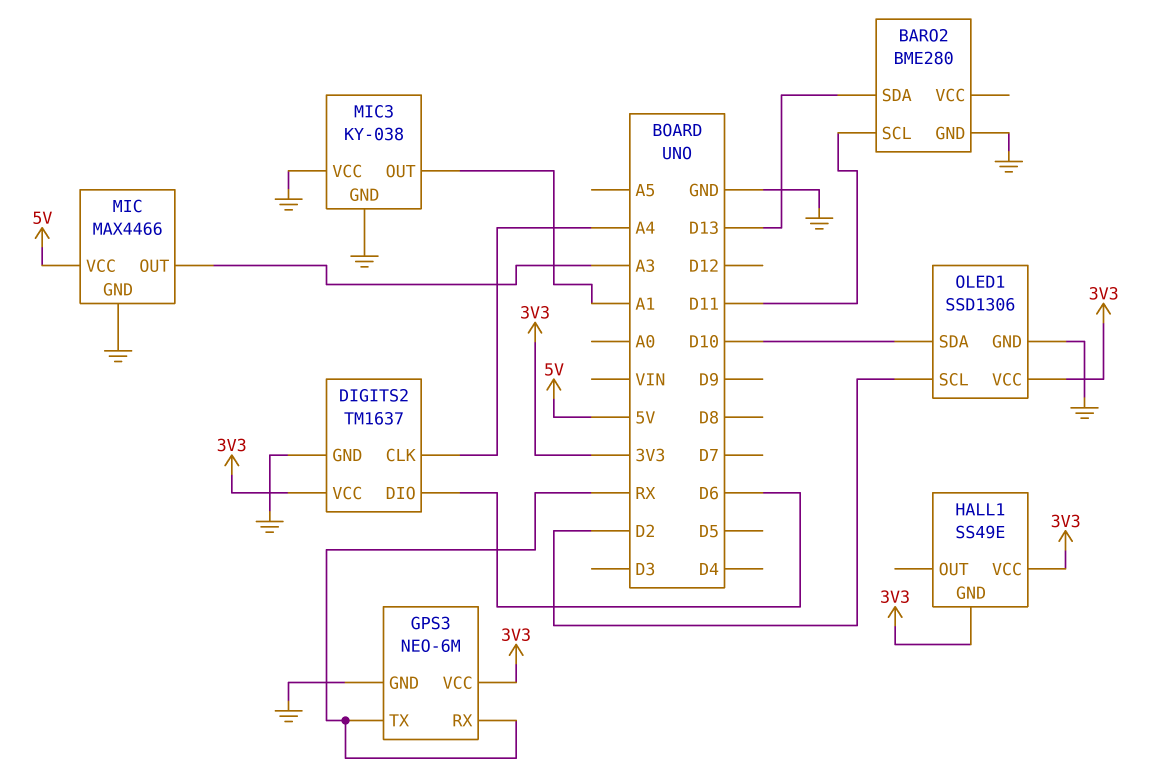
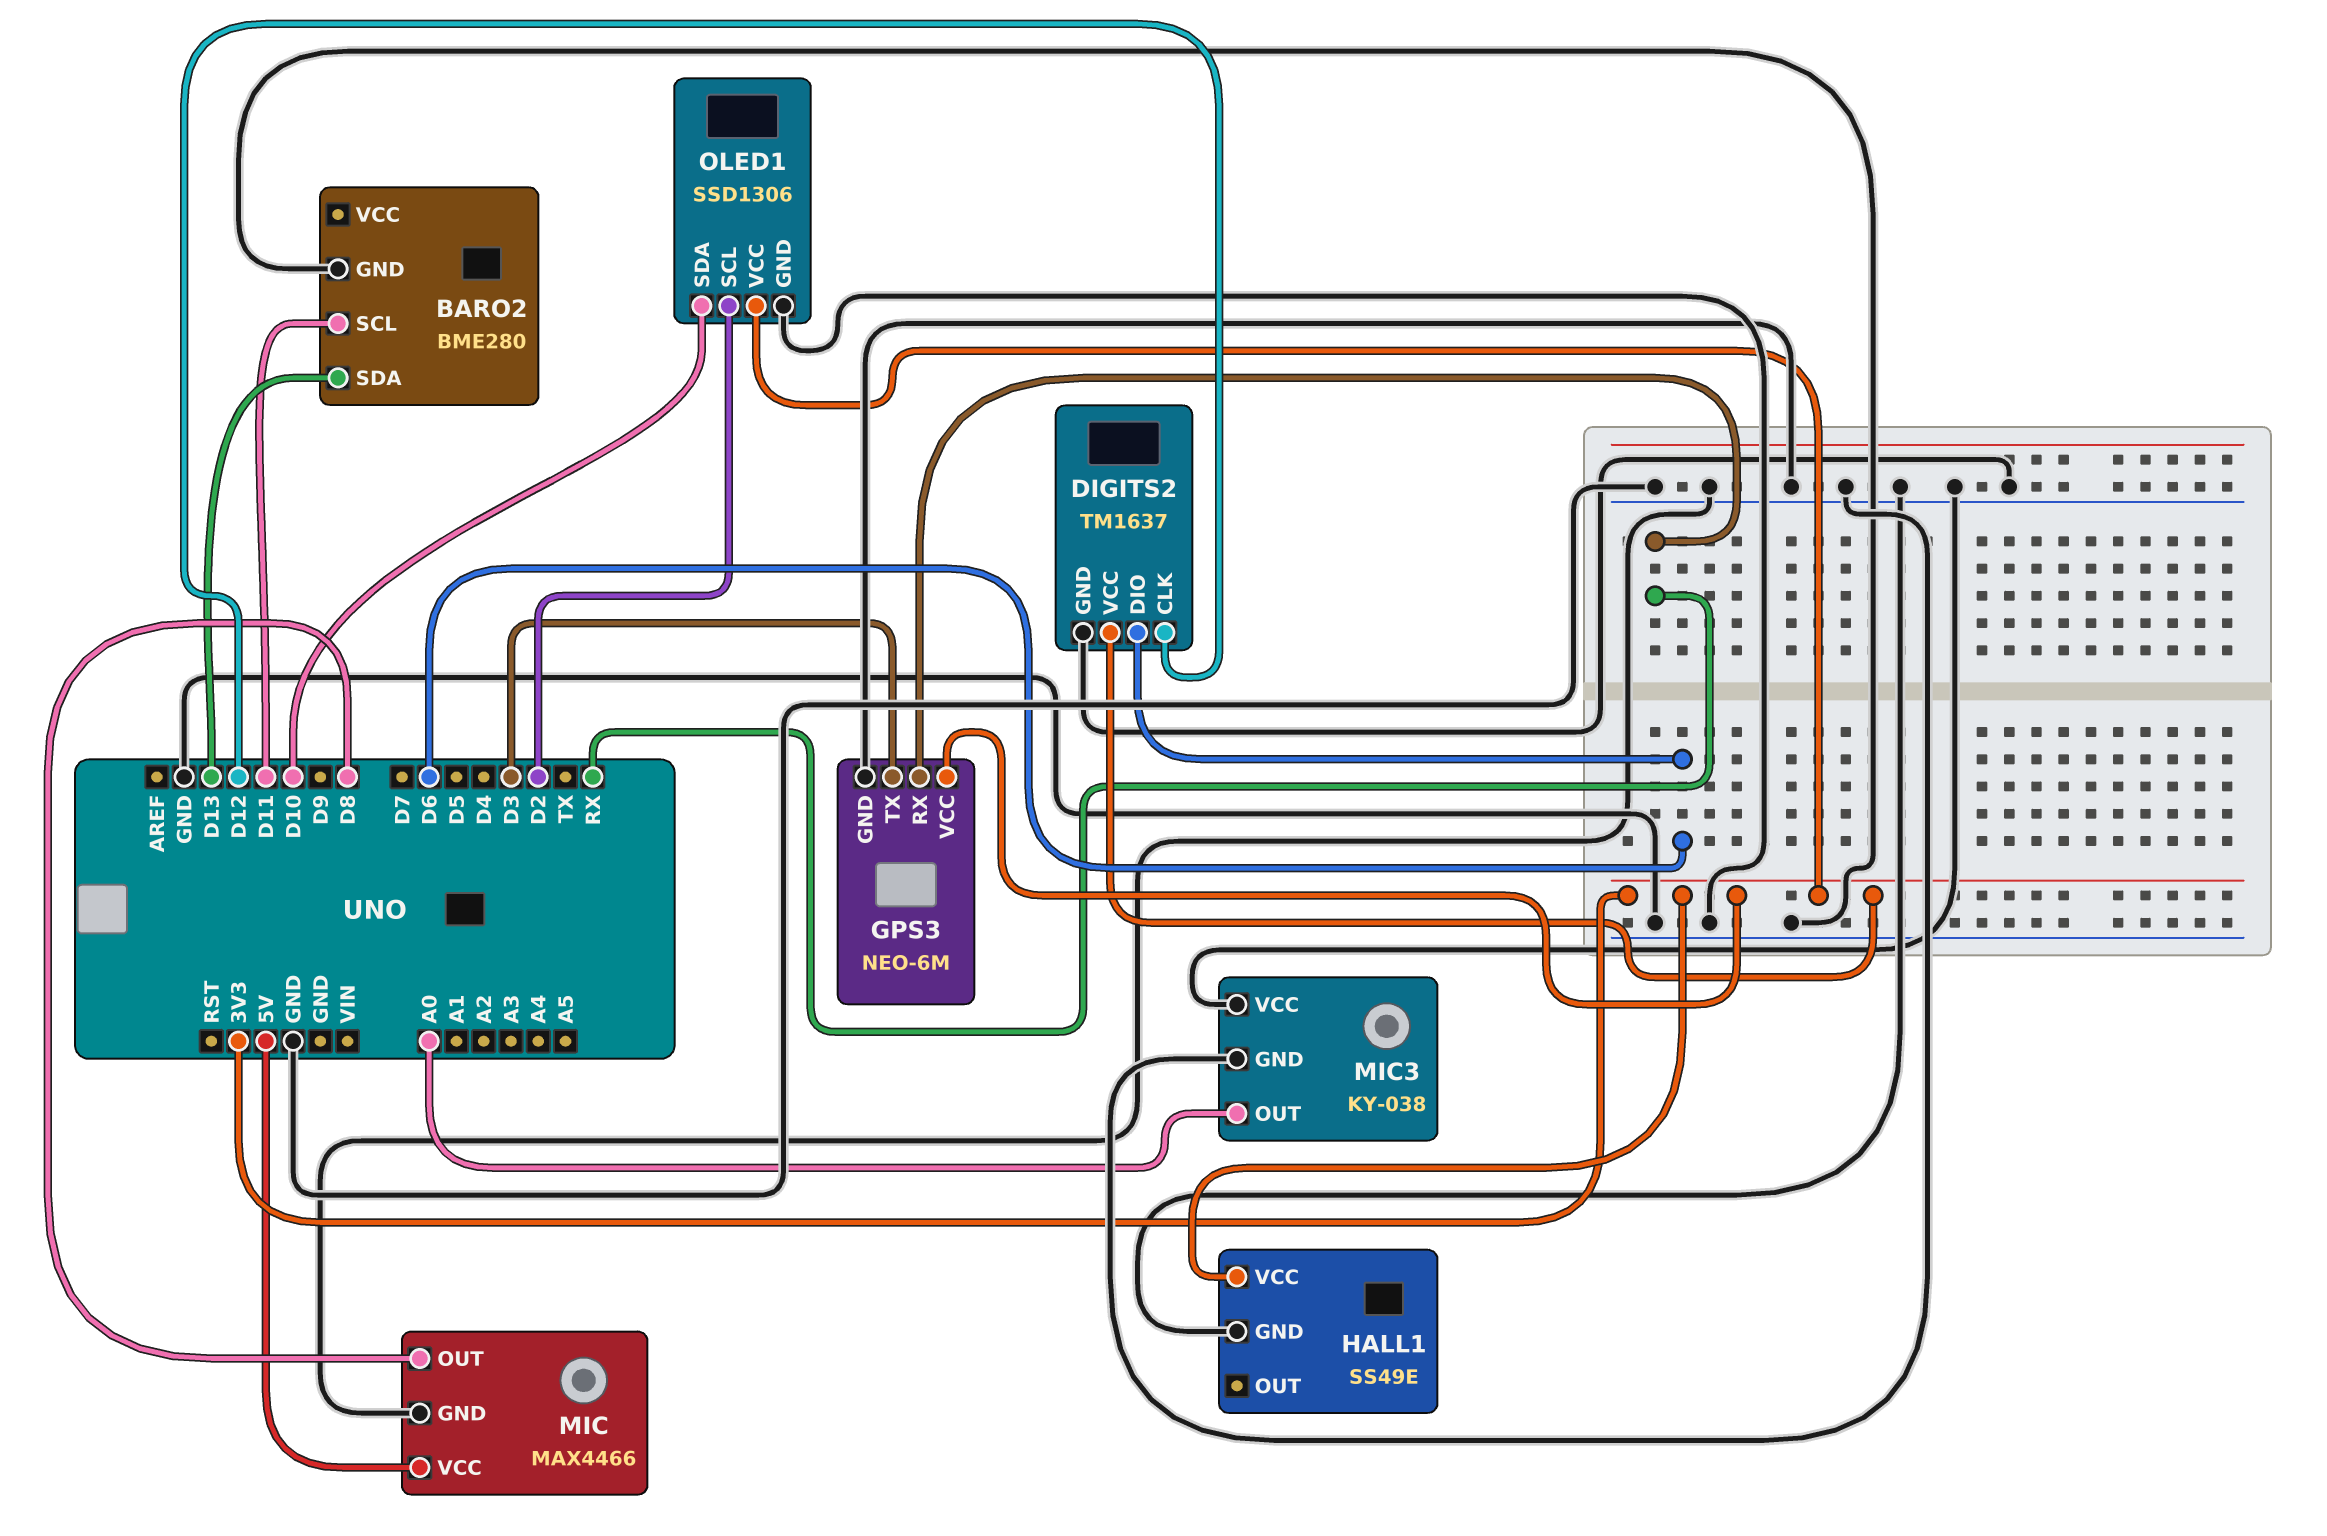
DIGITS2 pin CLK: A4 -> D12
GPS3 pin TX: RX -> D3
HALL1 pin GND: 3V3 -> GND
MIC pin OUT: A3 -> D8
MIC3 pin OUT: A1 -> A0

